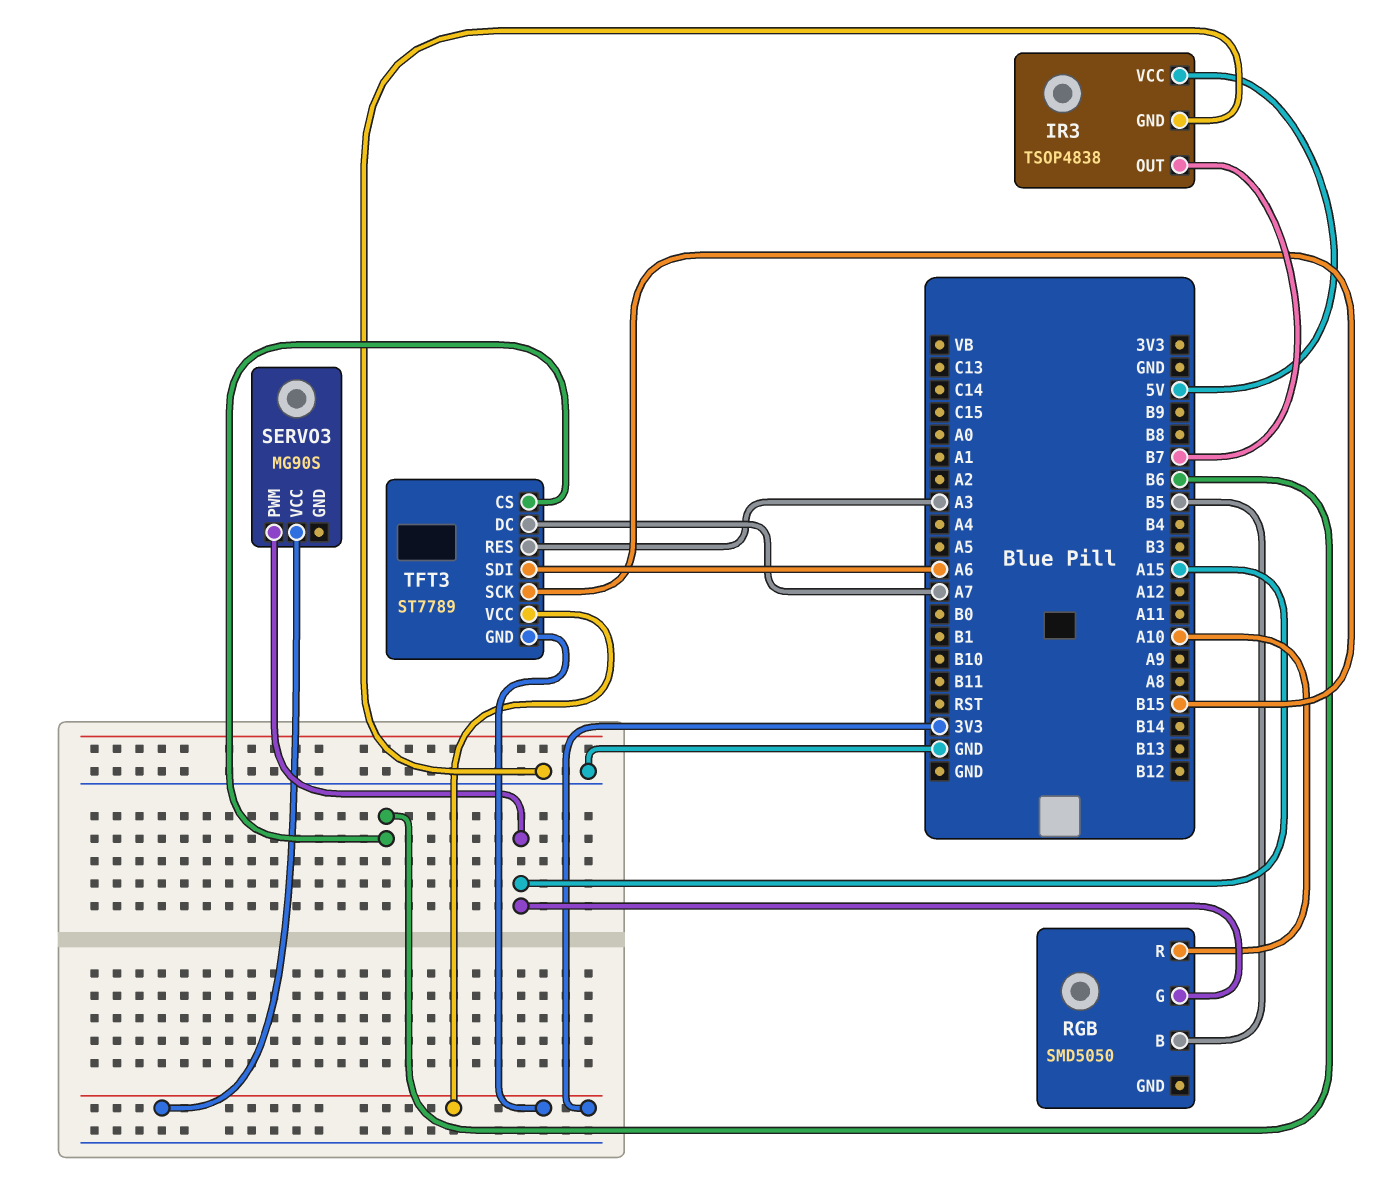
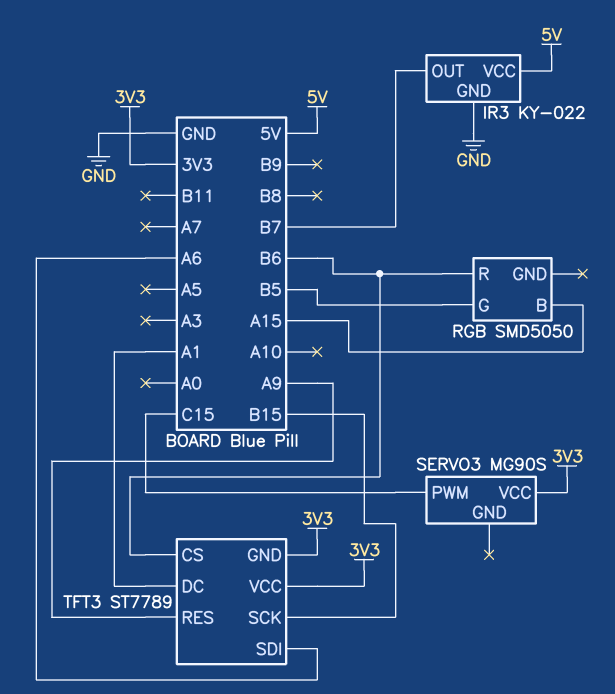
IR3: TSOP4838 -> KY-022
RGB pin B: B5 -> A15
RGB pin G: A15 -> B5
RGB pin R: A10 -> B6
SERVO3 pin PWM: A15 -> C15
TFT3 pin DC: A7 -> A1
TFT3 pin RES: A3 -> A9

